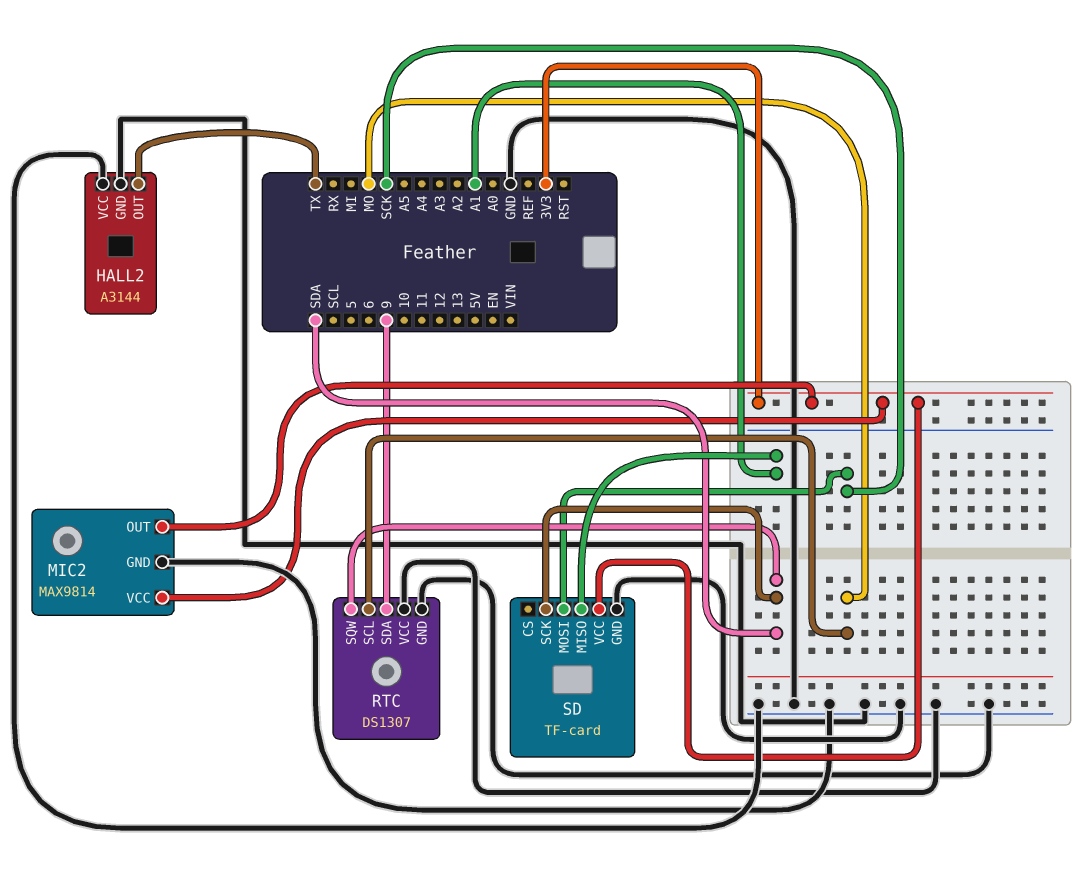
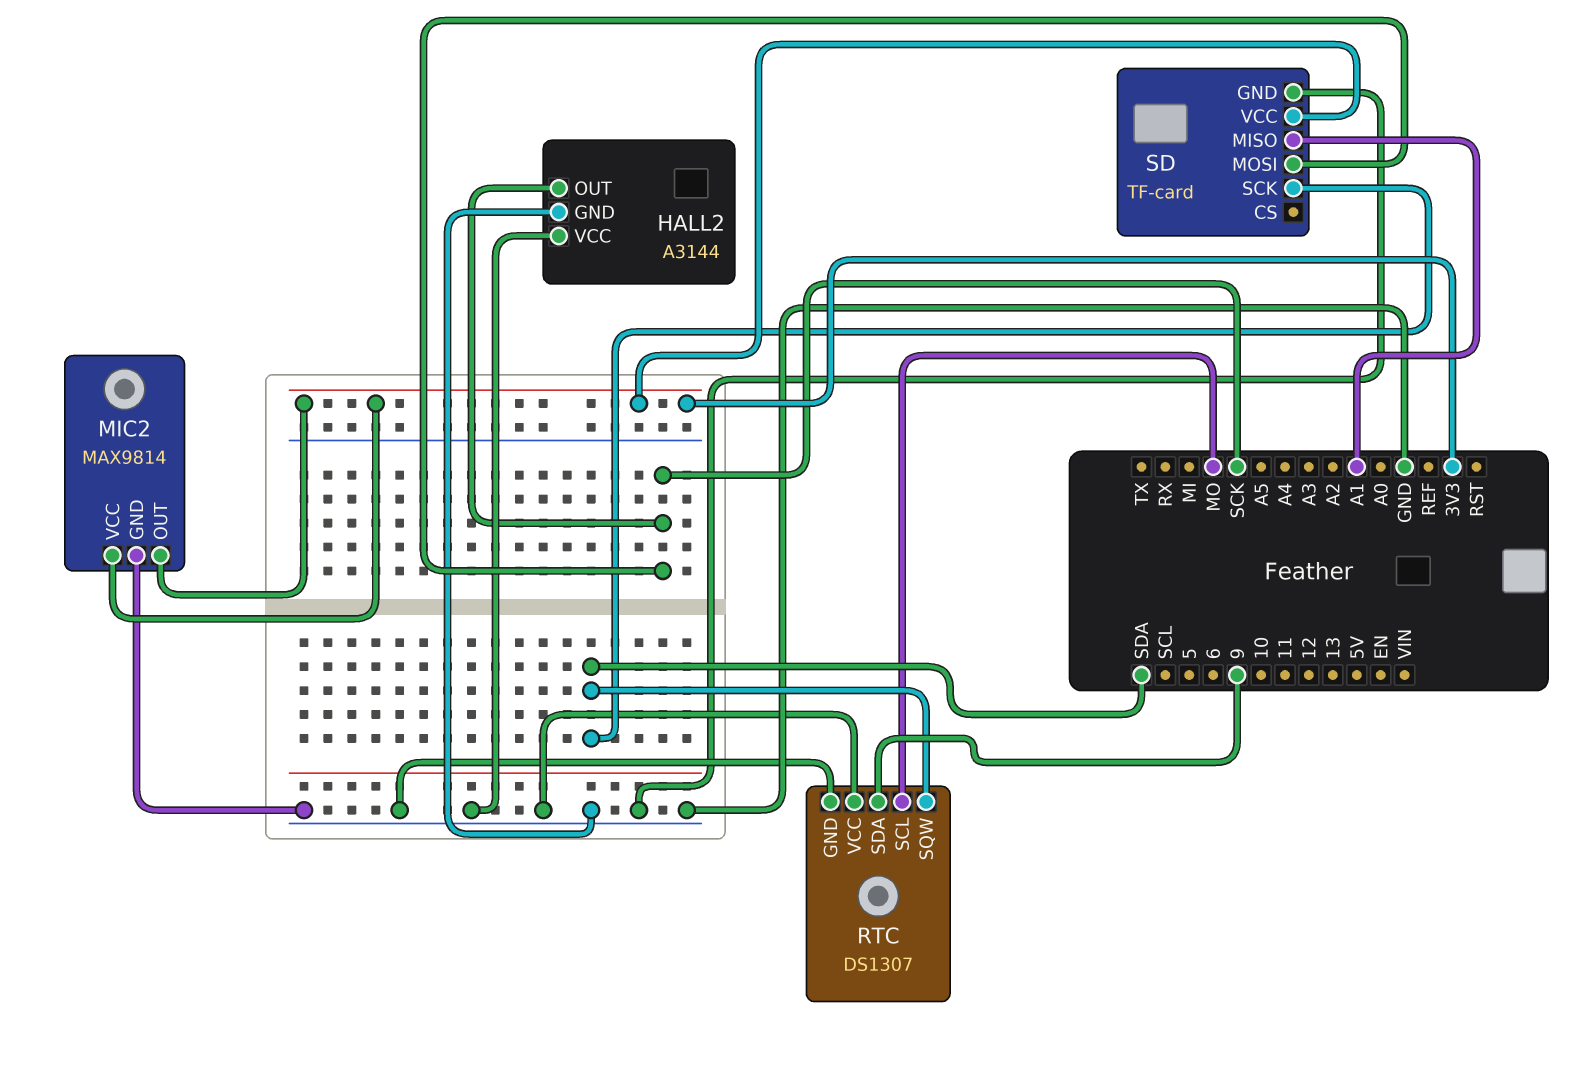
HALL2 pin OUT: TX -> SCK

